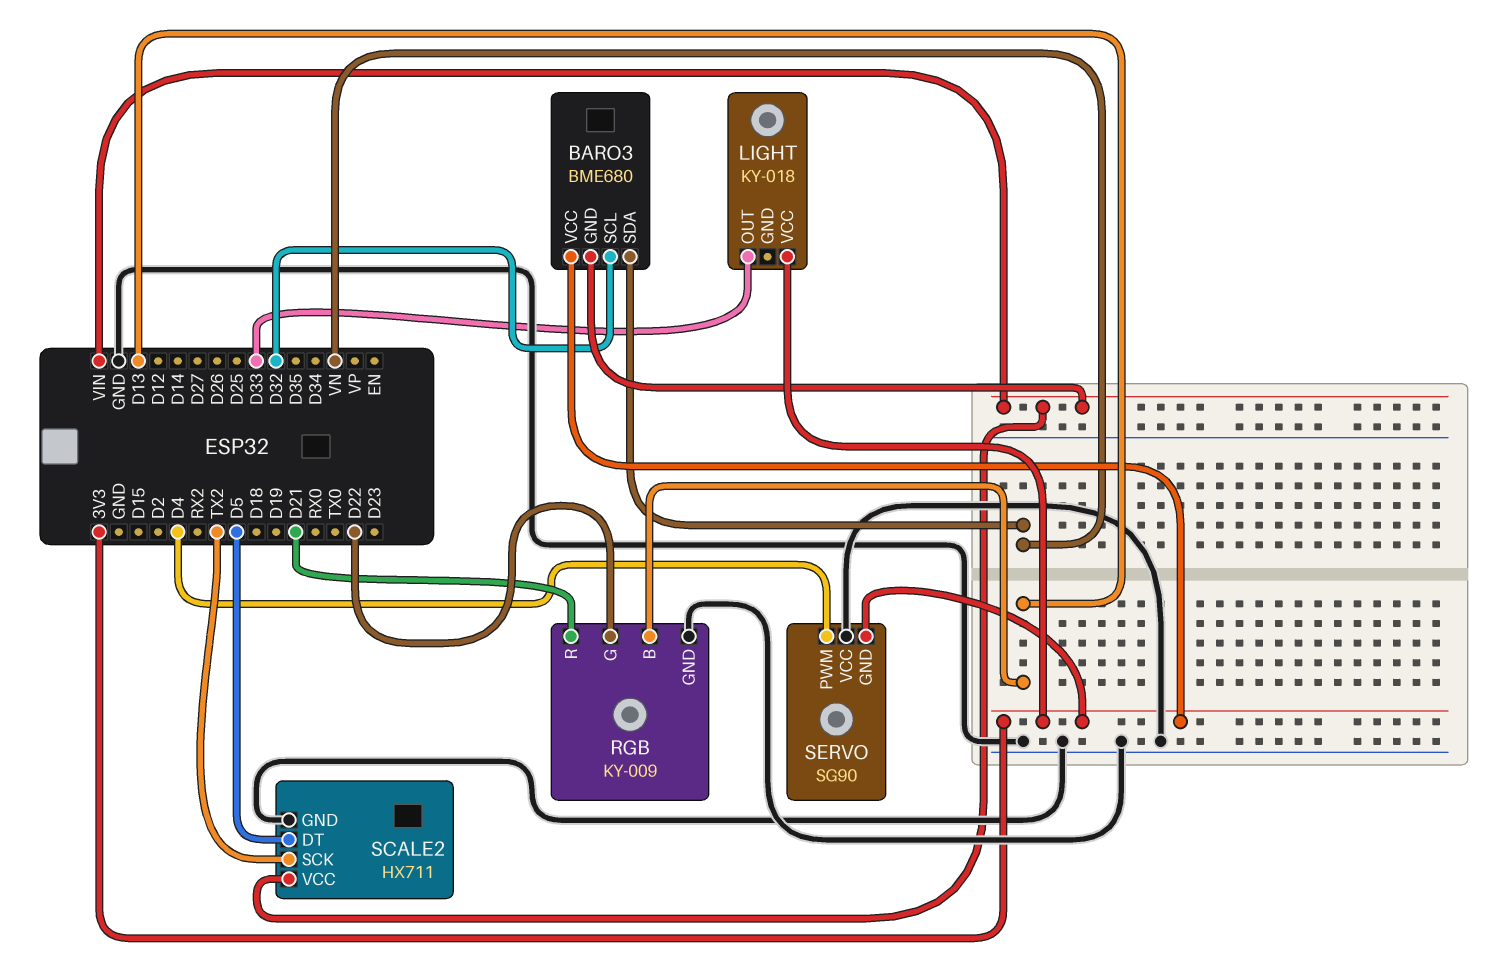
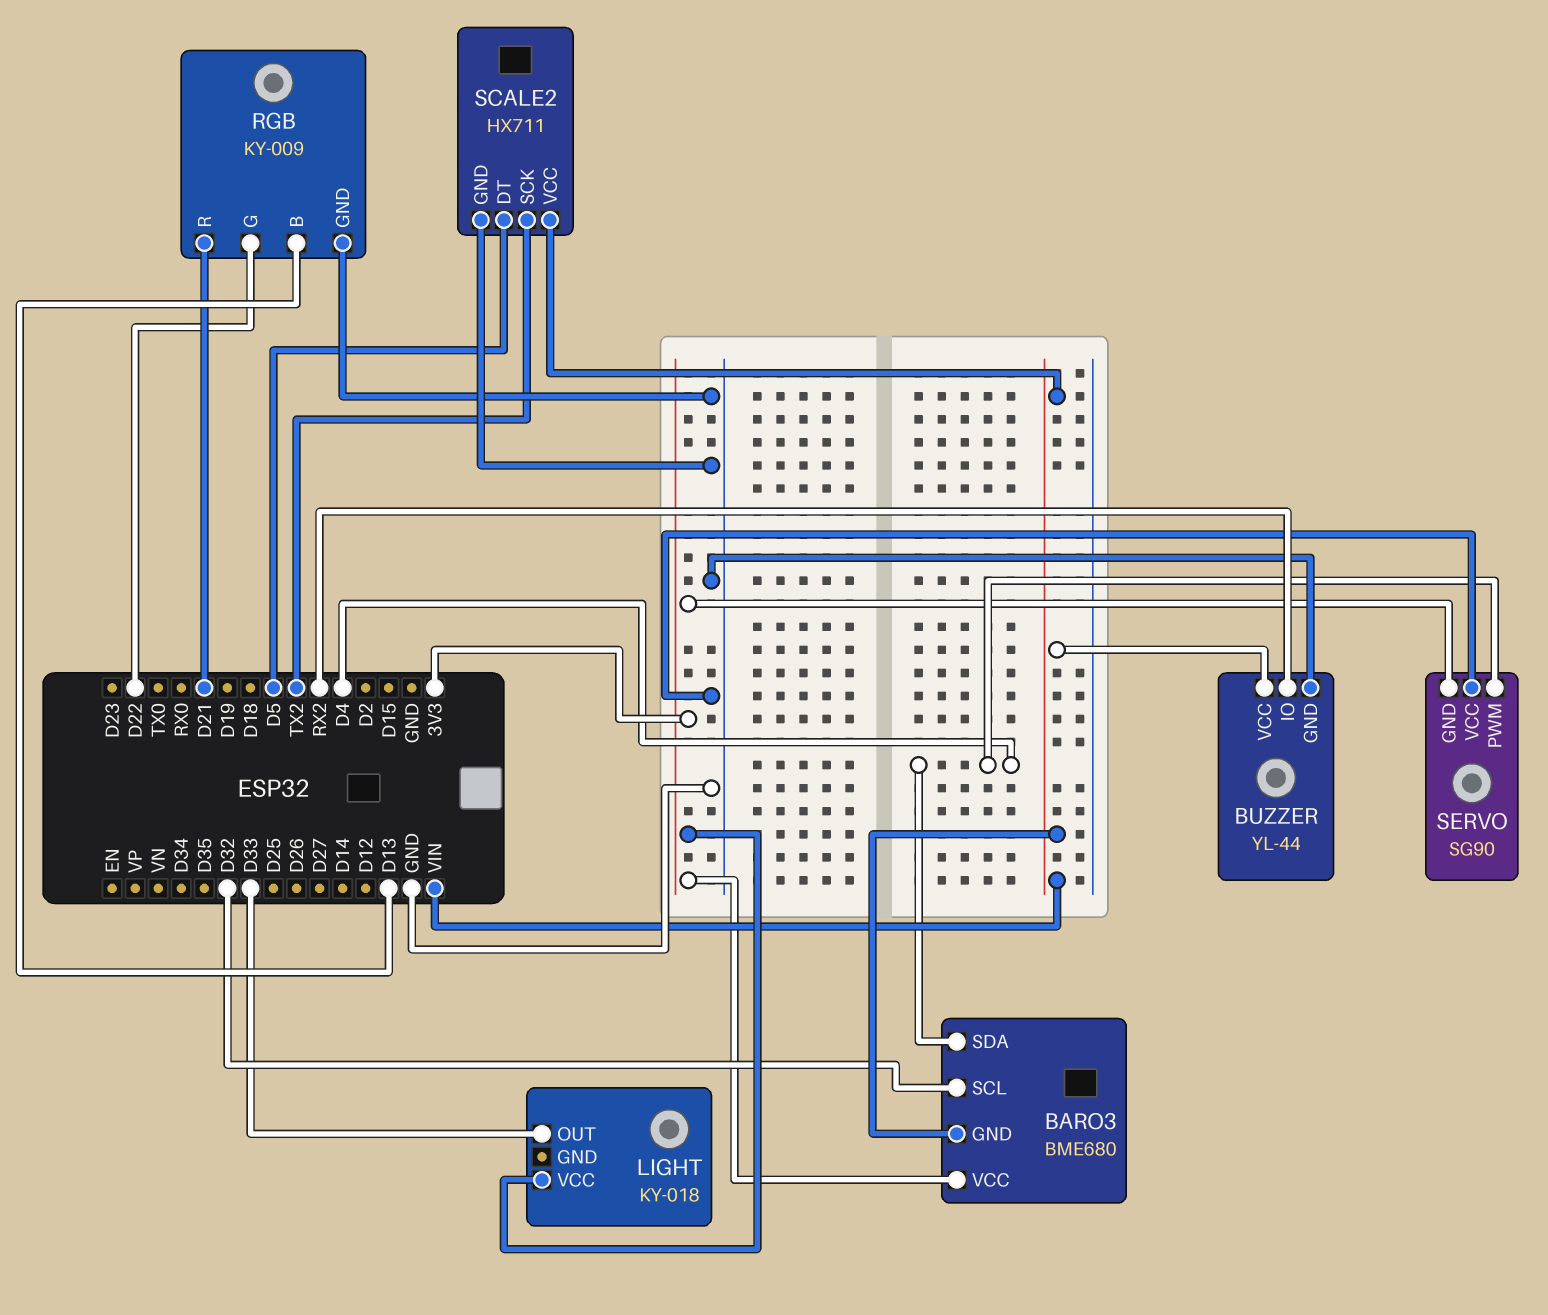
BARO3 pin SDA: VN -> D4
BUZZER: none -> YL-44
BUZZER pin GND: none -> GND
BUZZER pin IO: none -> RX2
BUZZER pin VCC: none -> VIN

